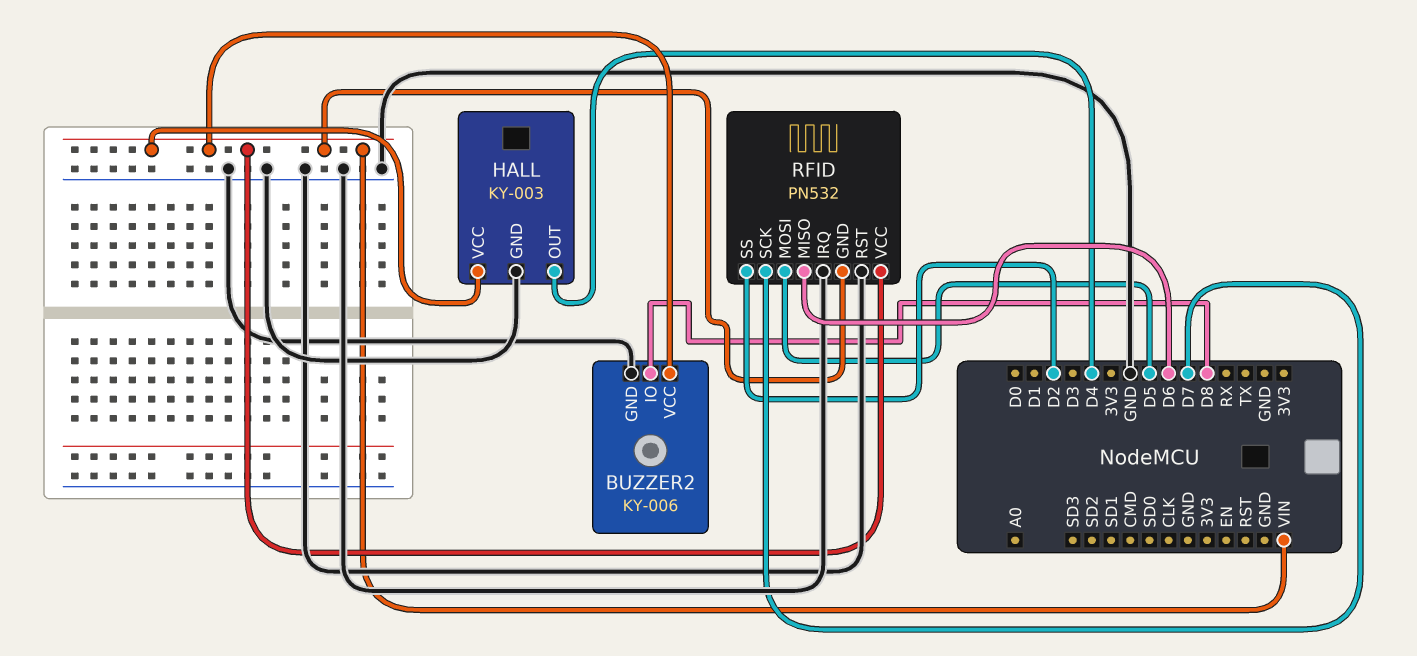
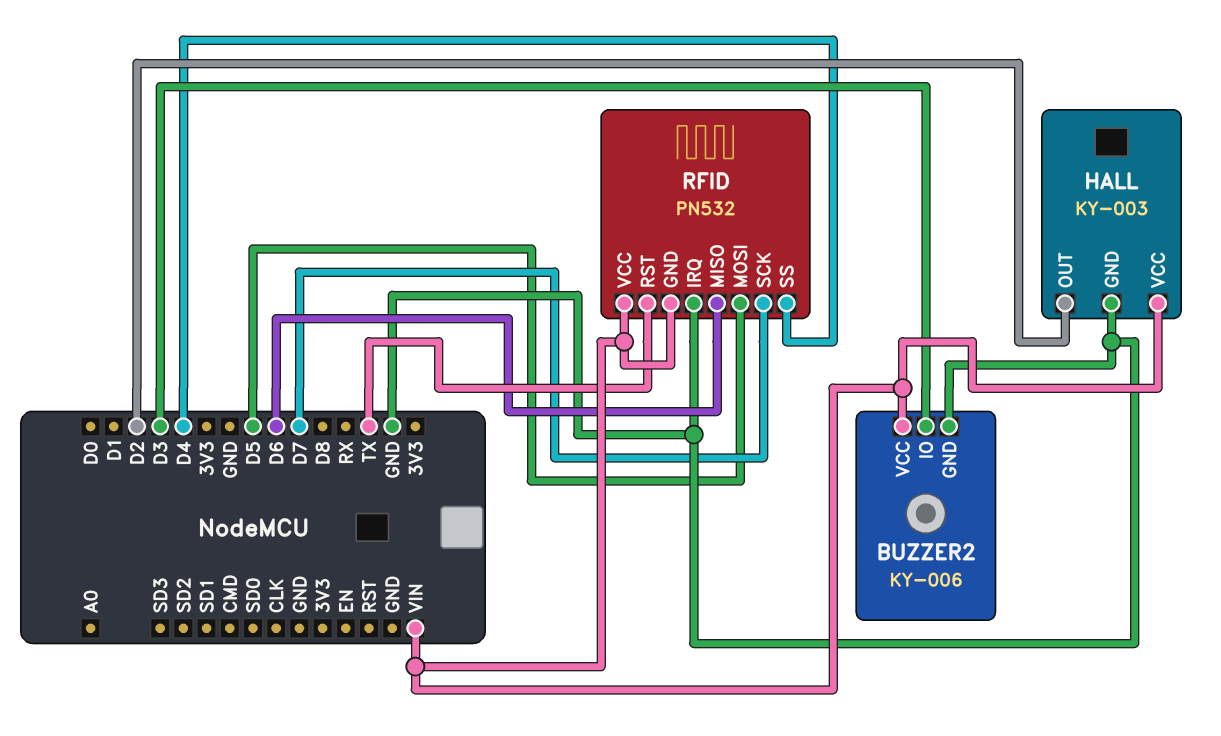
BUZZER2 pin IO: D8 -> D3
HALL pin OUT: D4 -> D2
RFID pin RST: GND -> TX
RFID pin SS: D2 -> D4

